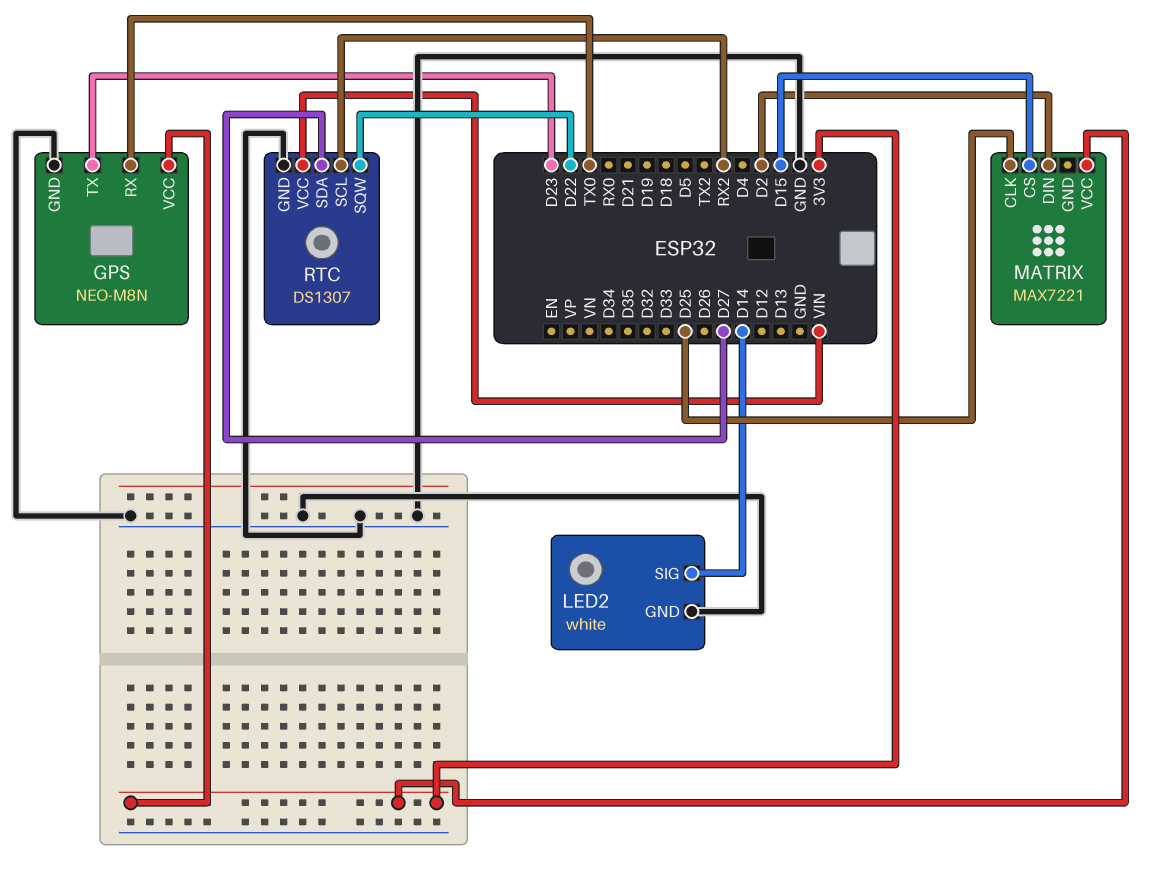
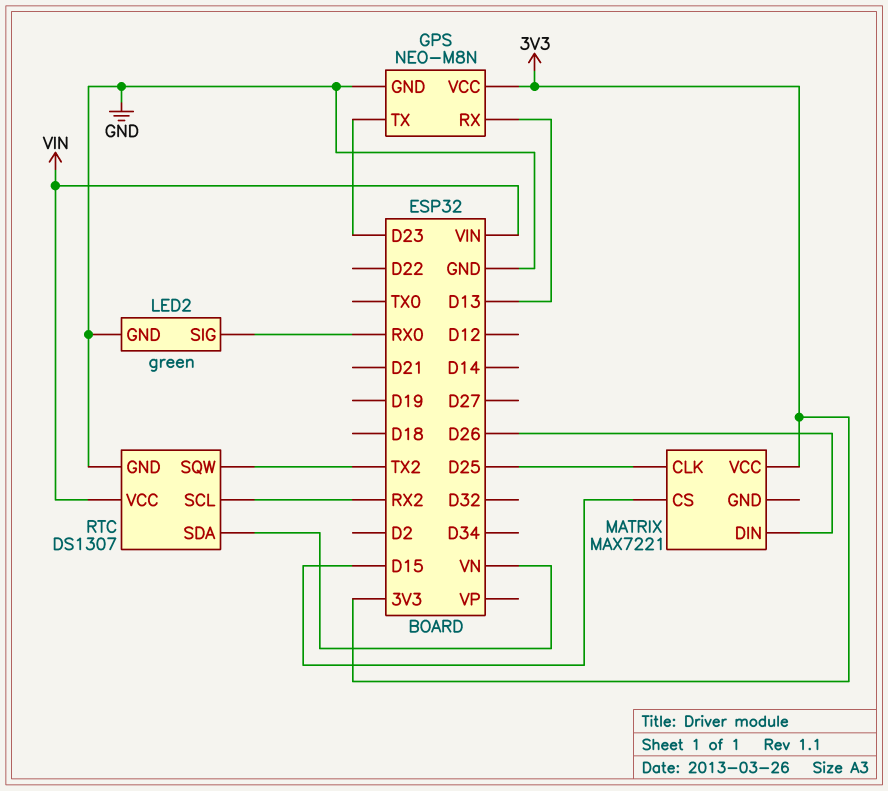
GPS pin RX: TX0 -> D13
LED2: white -> green
LED2 pin SIG: D14 -> RX0
MATRIX pin DIN: D2 -> D26
RTC pin SDA: D27 -> VN
RTC pin SQW: D22 -> TX2

